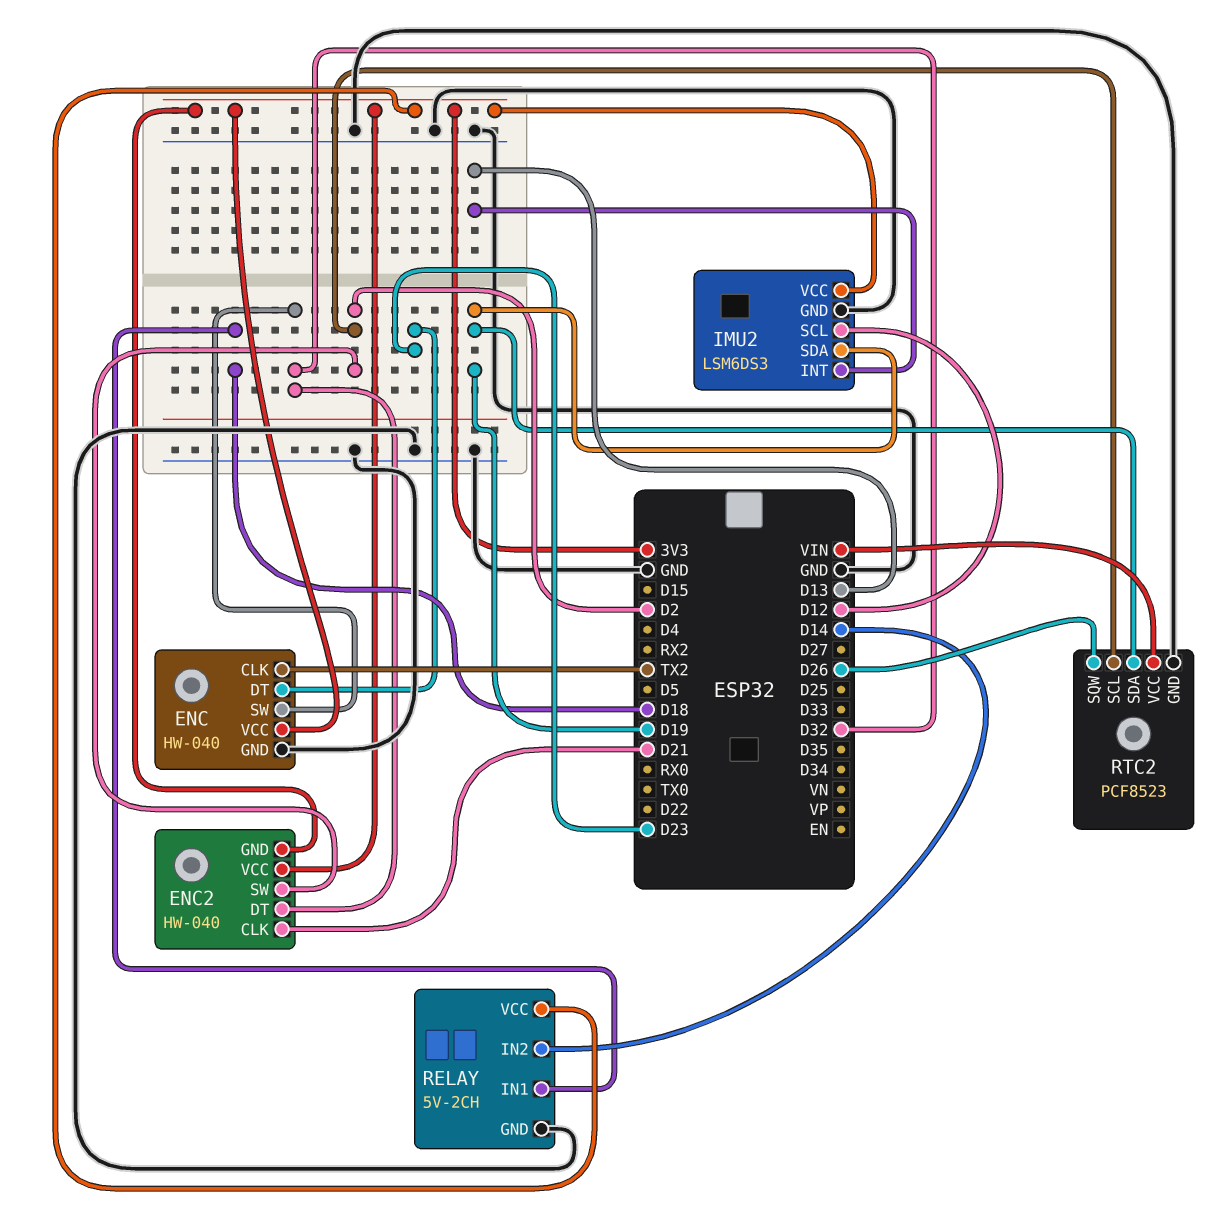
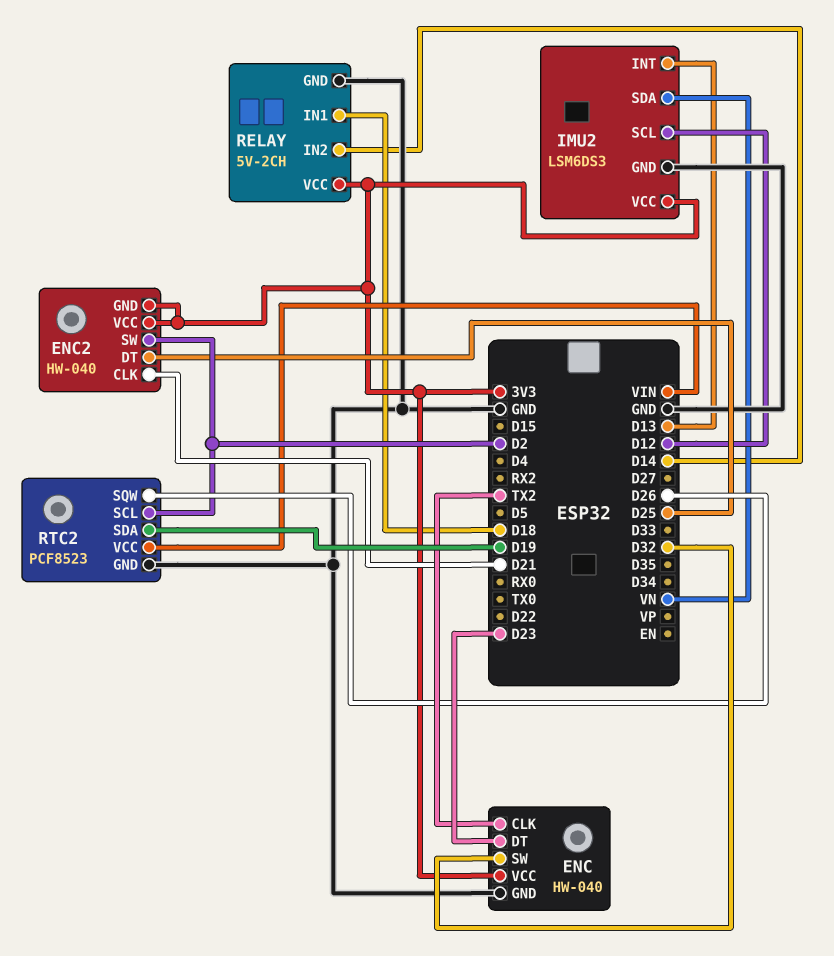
ENC2 pin DT: D32 -> D25
IMU2 pin SDA: D19 -> VN

